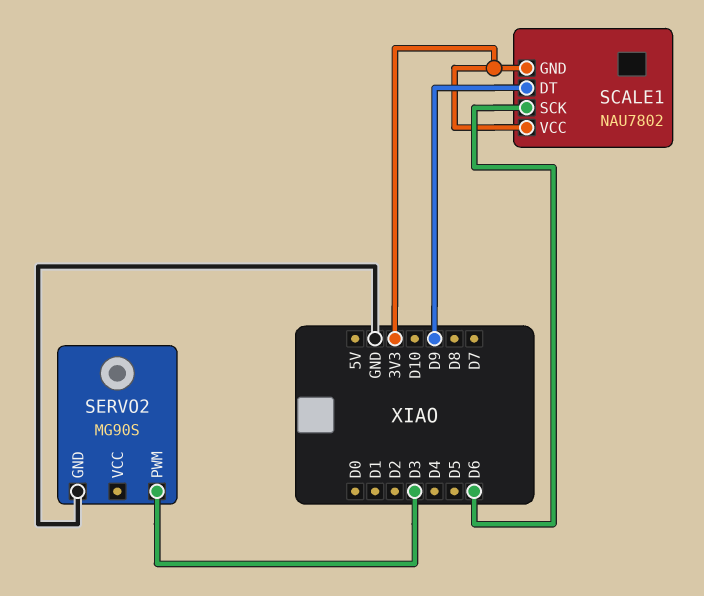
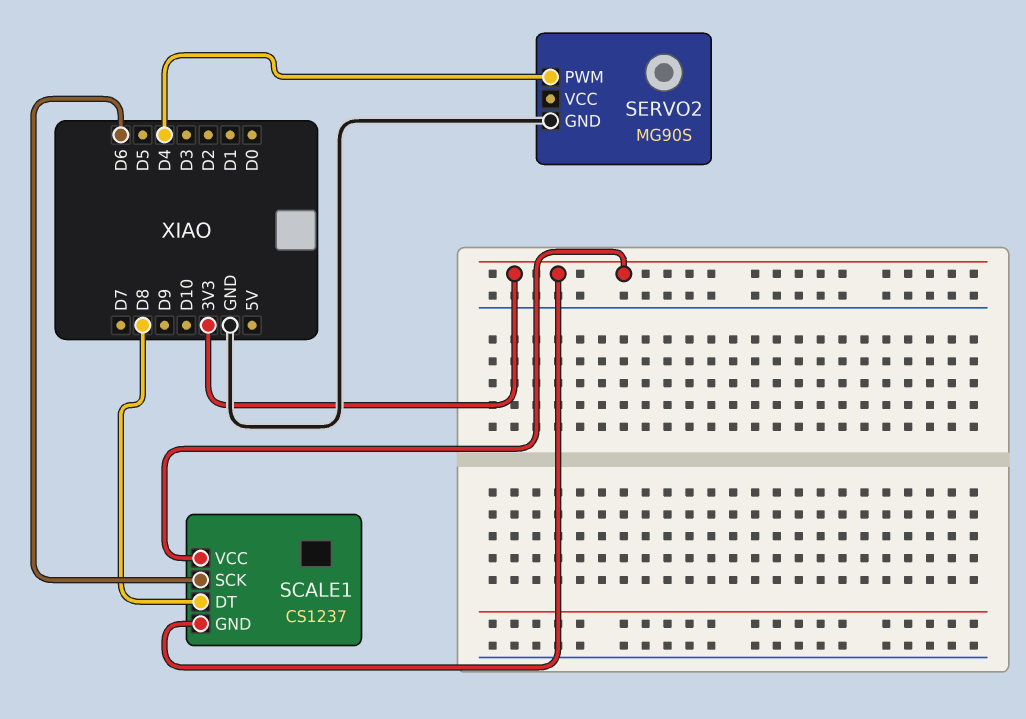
SCALE1: NAU7802 -> CS1237
SCALE1 pin DT: D9 -> D8
SERVO2 pin PWM: D3 -> D4

